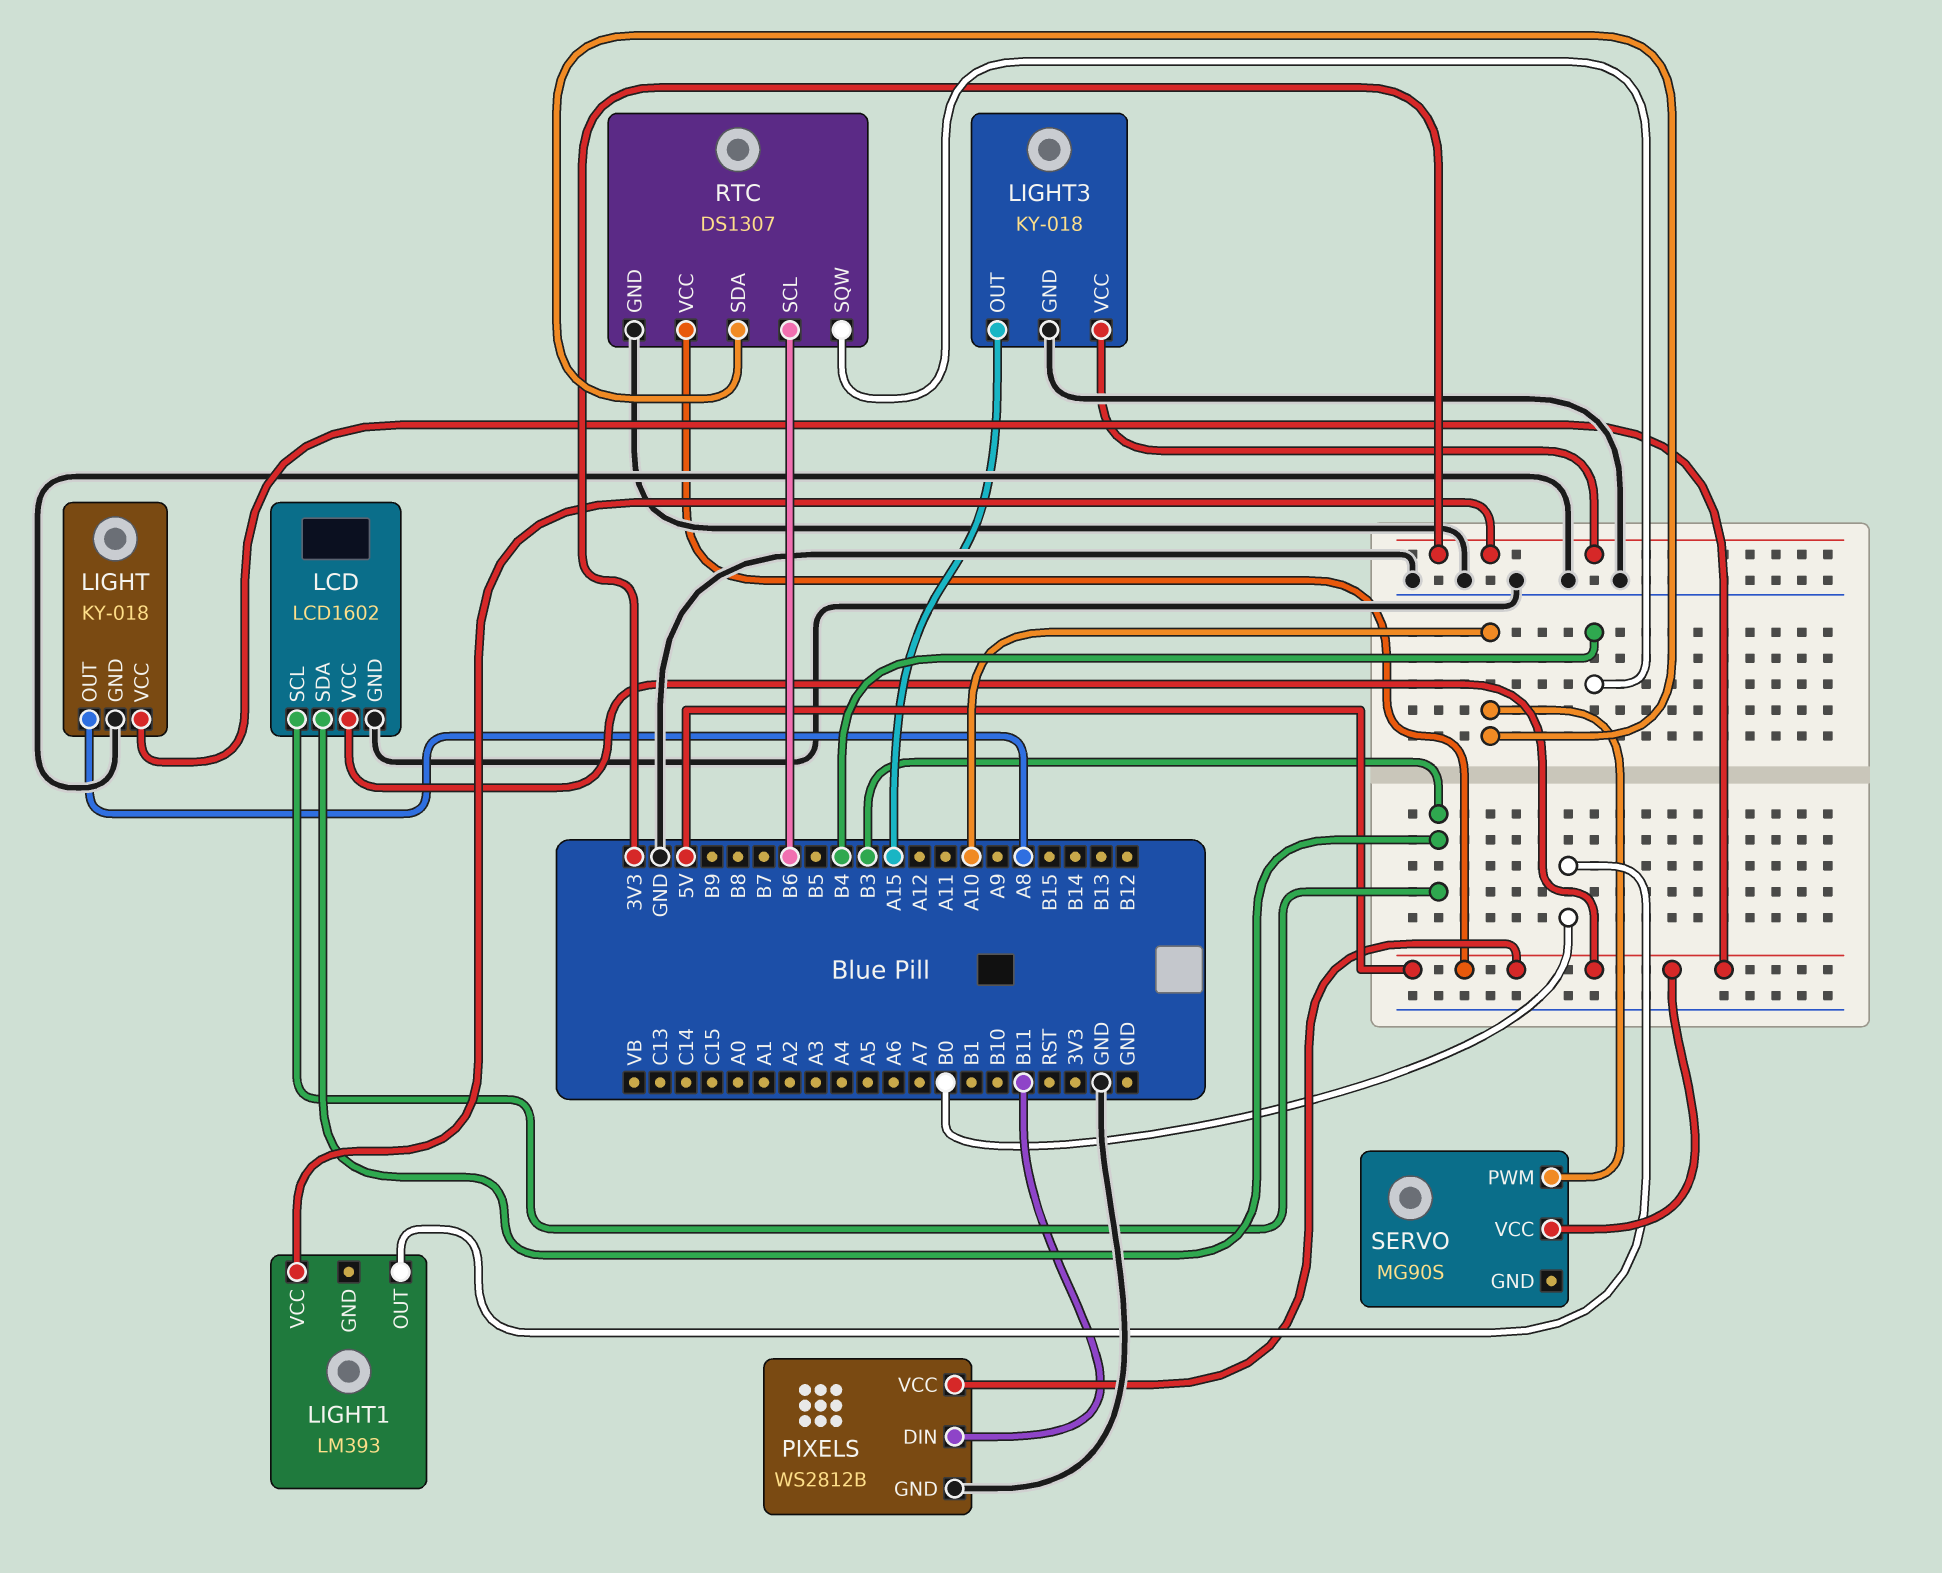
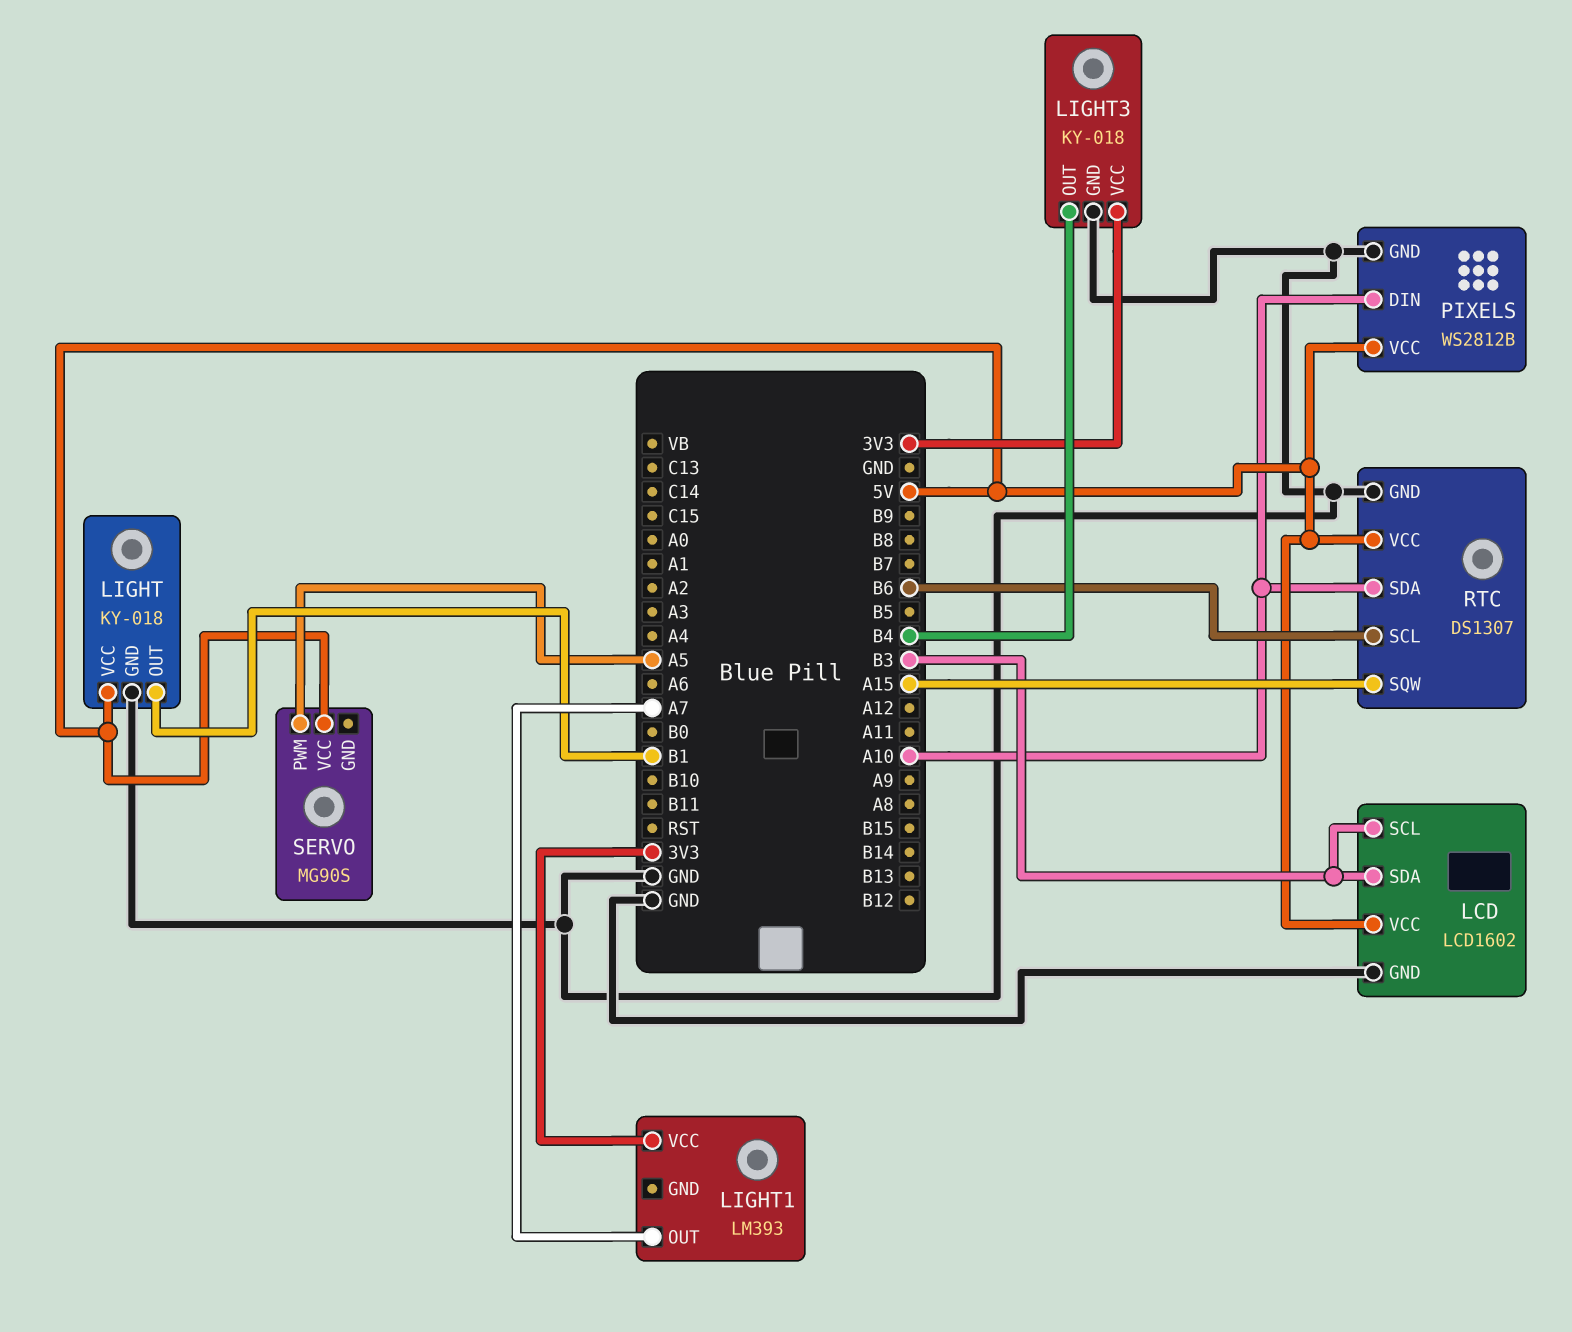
LIGHT pin OUT: A8 -> B1
LIGHT1 pin OUT: B0 -> A7
LIGHT3 pin OUT: A15 -> B4
PIXELS pin DIN: B11 -> A10
RTC pin SQW: B4 -> A15
SERVO pin PWM: A10 -> A5

